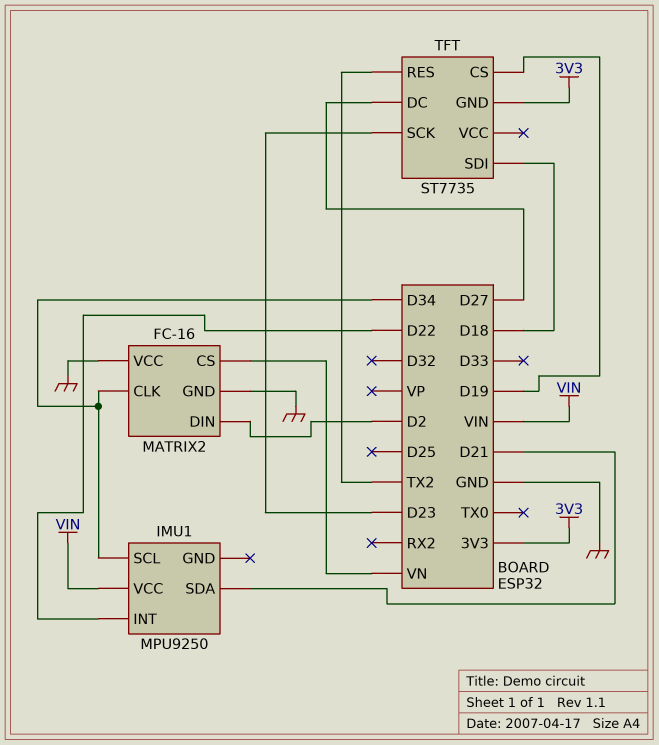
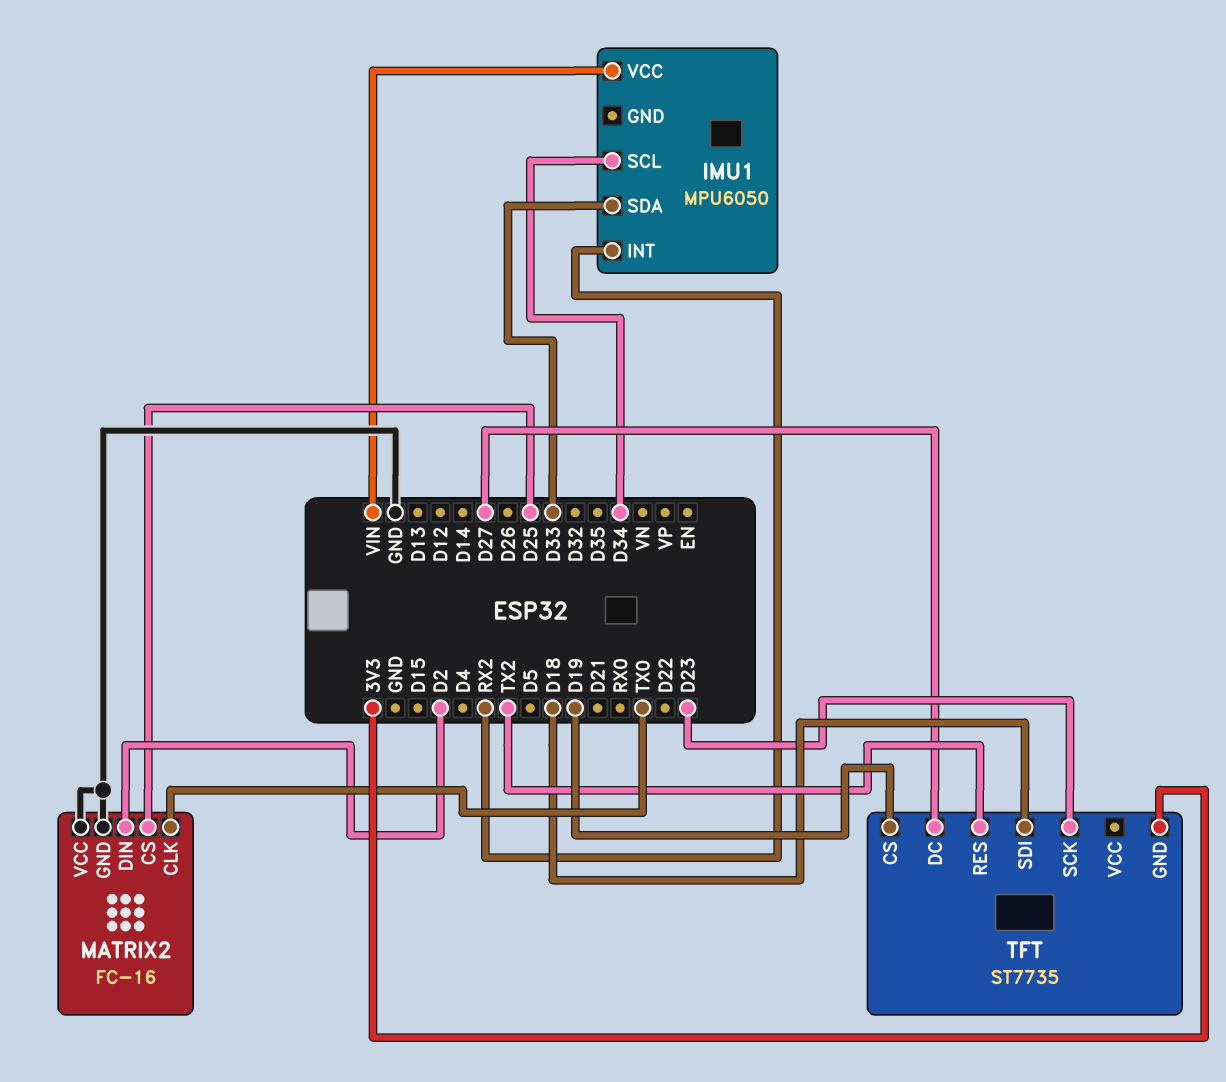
IMU1: MPU9250 -> MPU6050
IMU1 pin INT: D22 -> RX2
IMU1 pin SDA: D21 -> D33
MATRIX2 pin CLK: D34 -> TX0
MATRIX2 pin CS: VN -> D25

